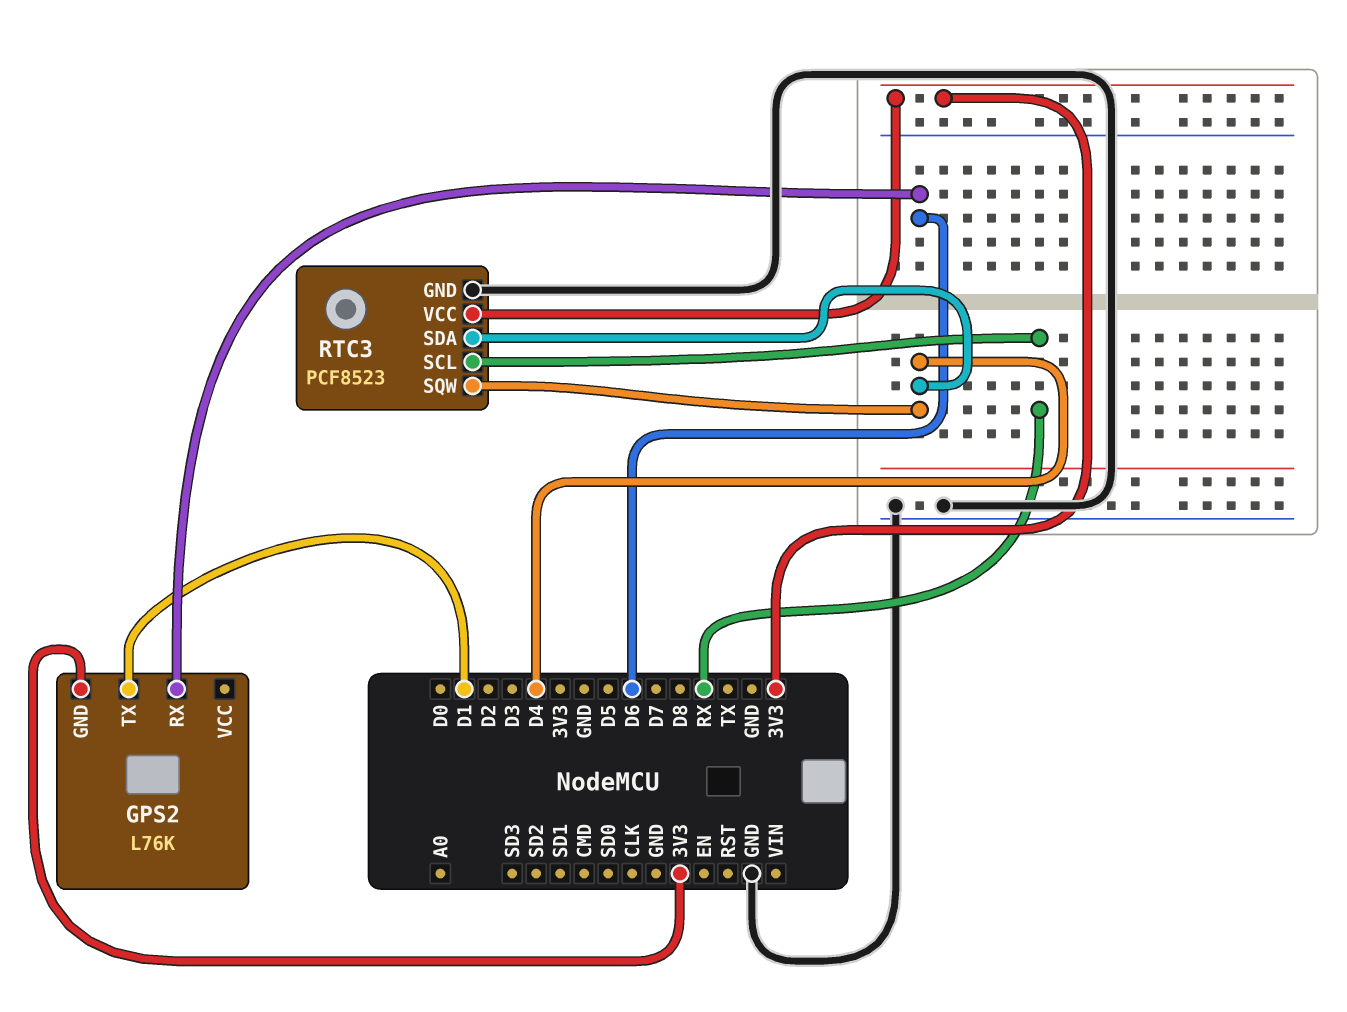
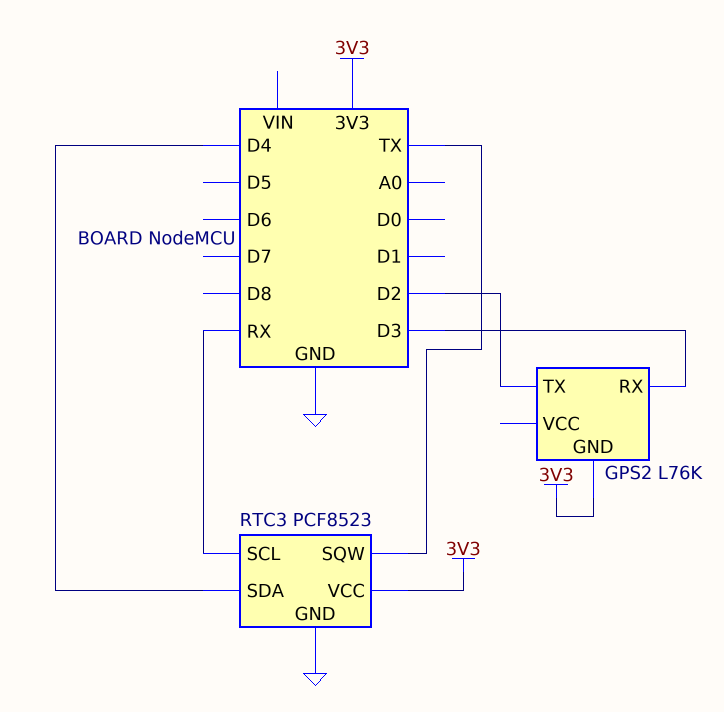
GPS2 pin RX: D6 -> D3
GPS2 pin TX: D1 -> D2
RTC3 pin SQW: D4 -> TX

